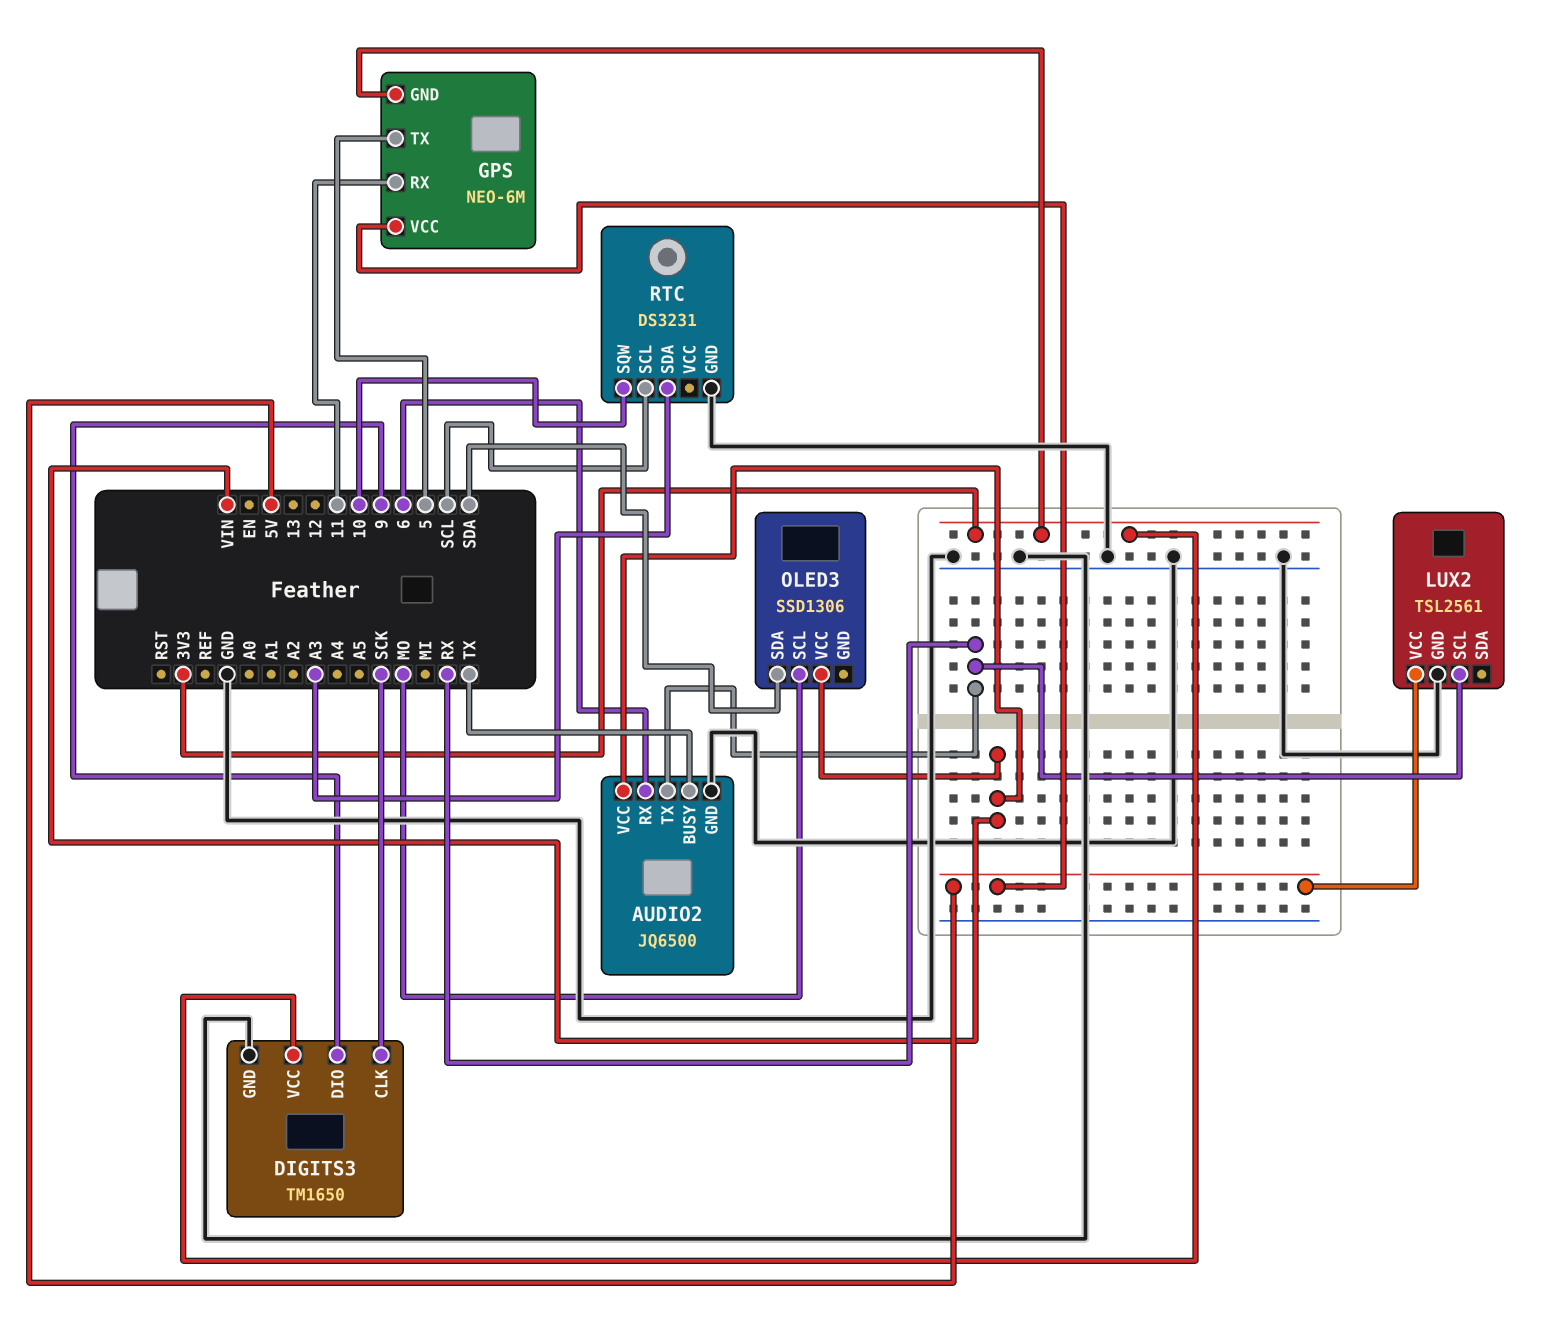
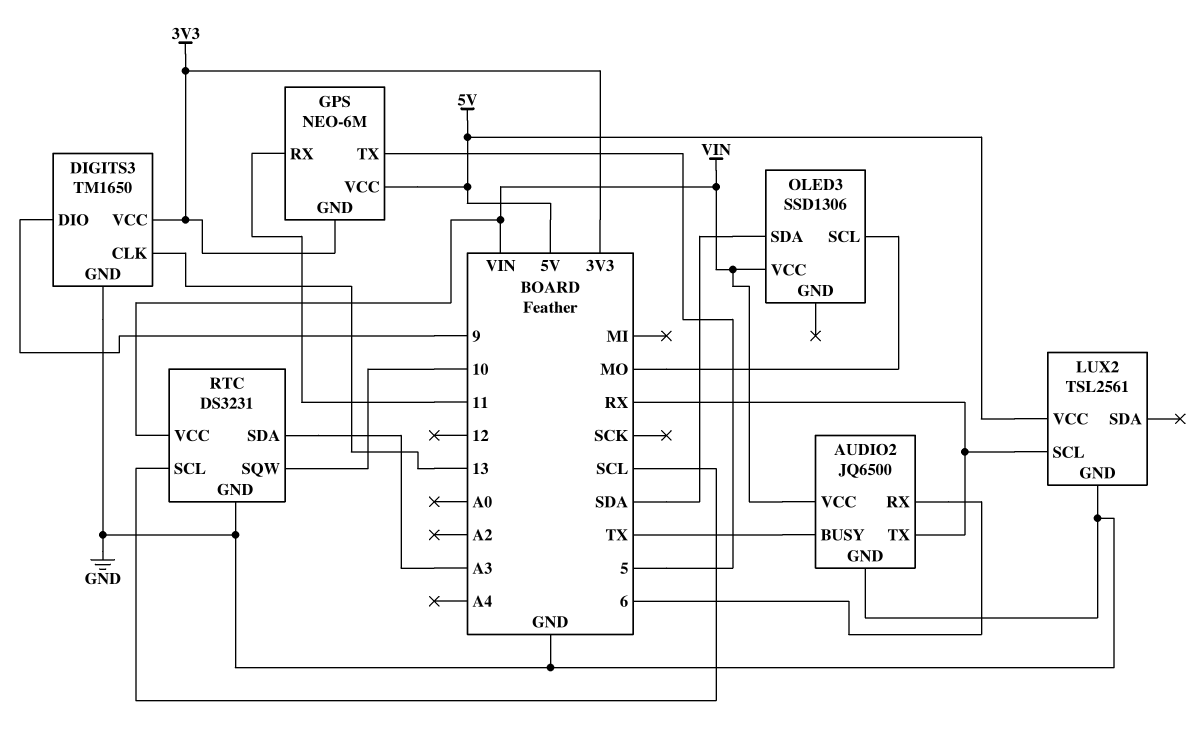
DIGITS3 pin CLK: SCK -> 13
RTC pin VCC: none -> VIN

